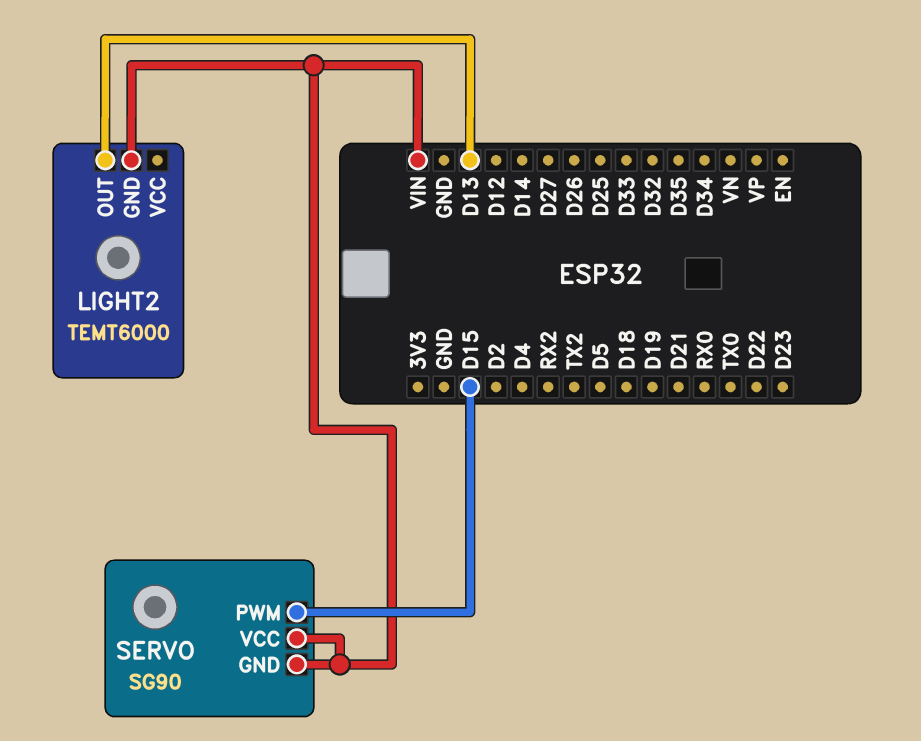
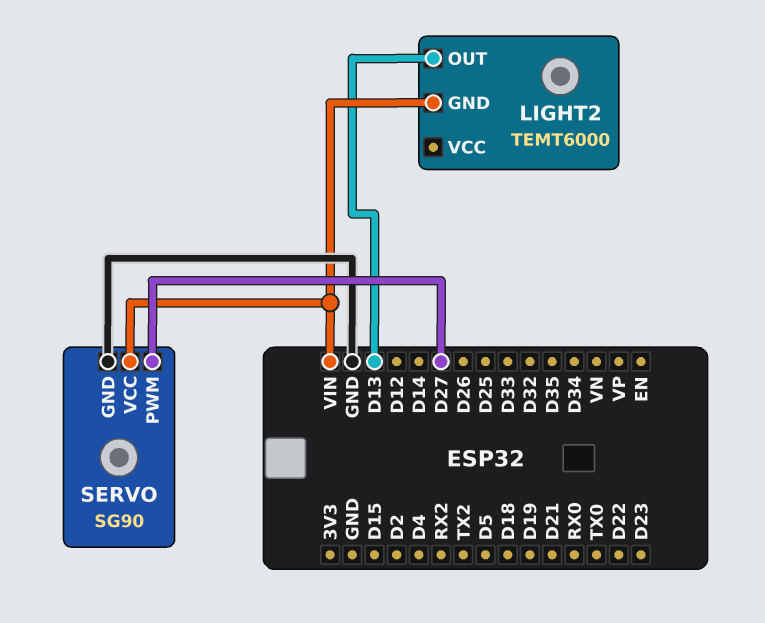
SERVO pin GND: VIN -> GND
SERVO pin PWM: D15 -> D27

